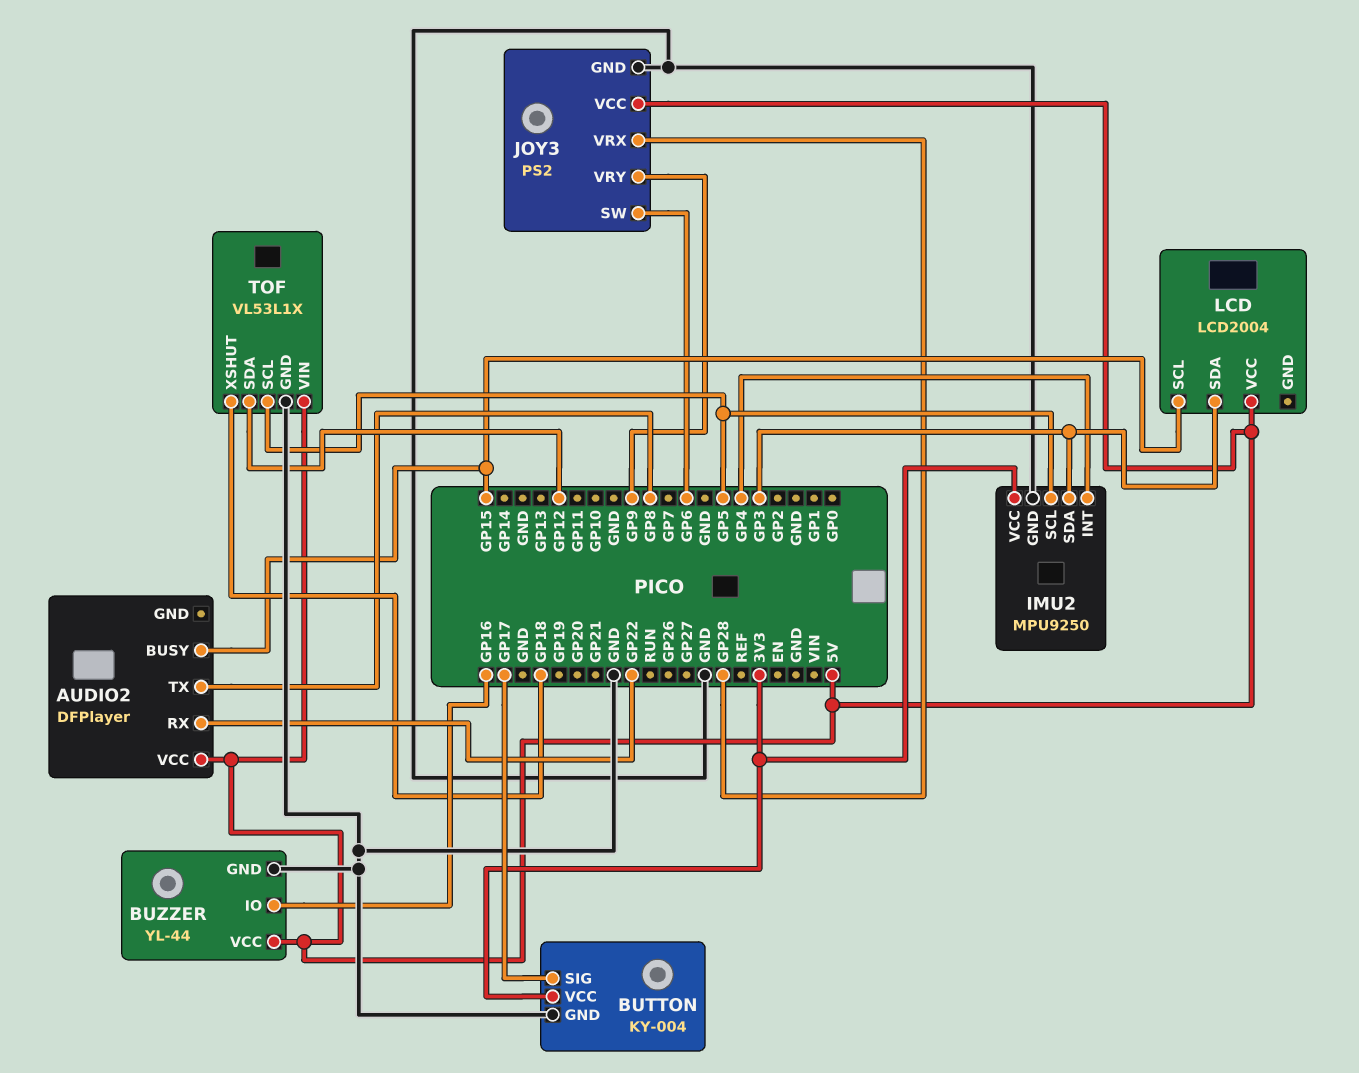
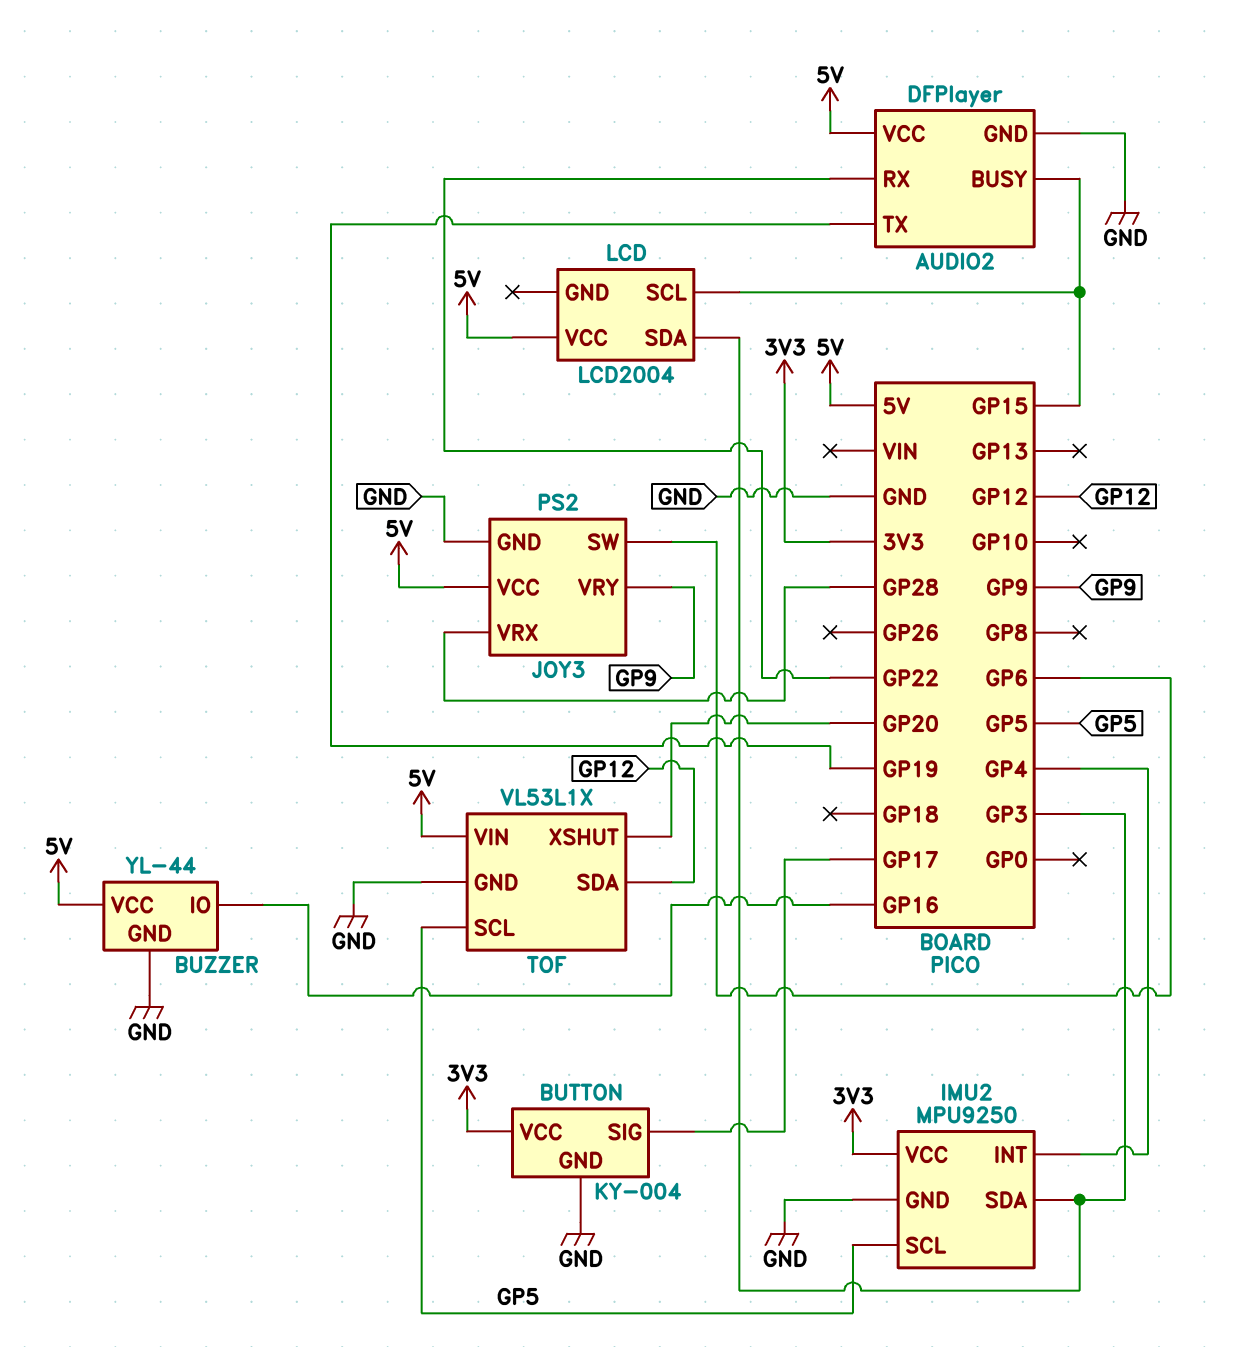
AUDIO2 pin GND: none -> GND
AUDIO2 pin TX: GP8 -> GP19
TOF pin XSHUT: GP18 -> GP20

